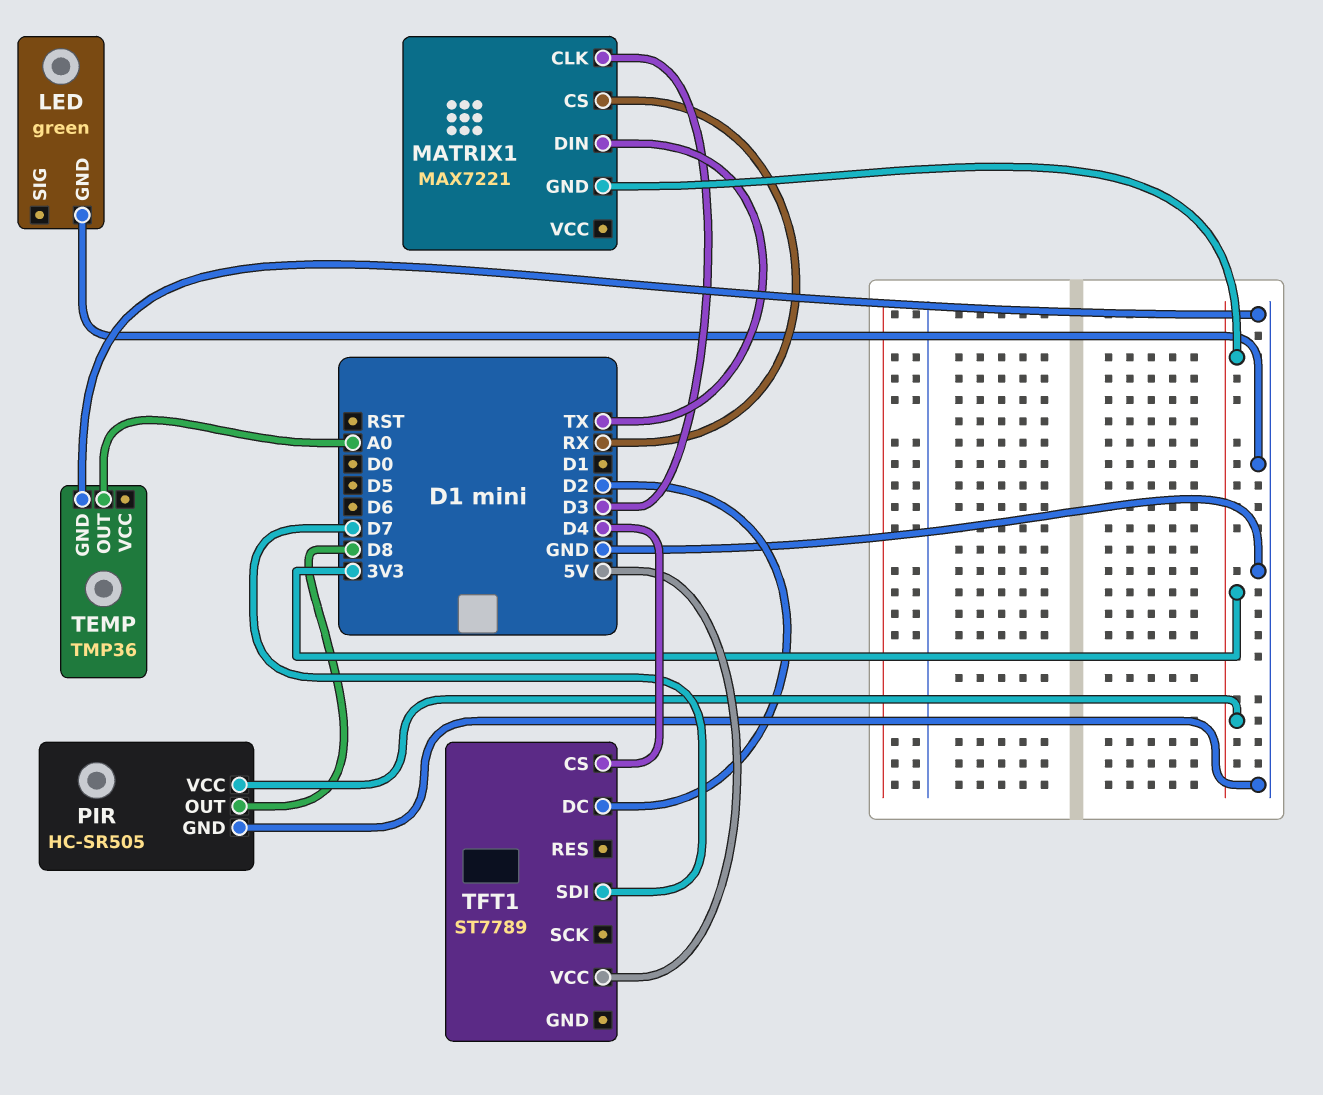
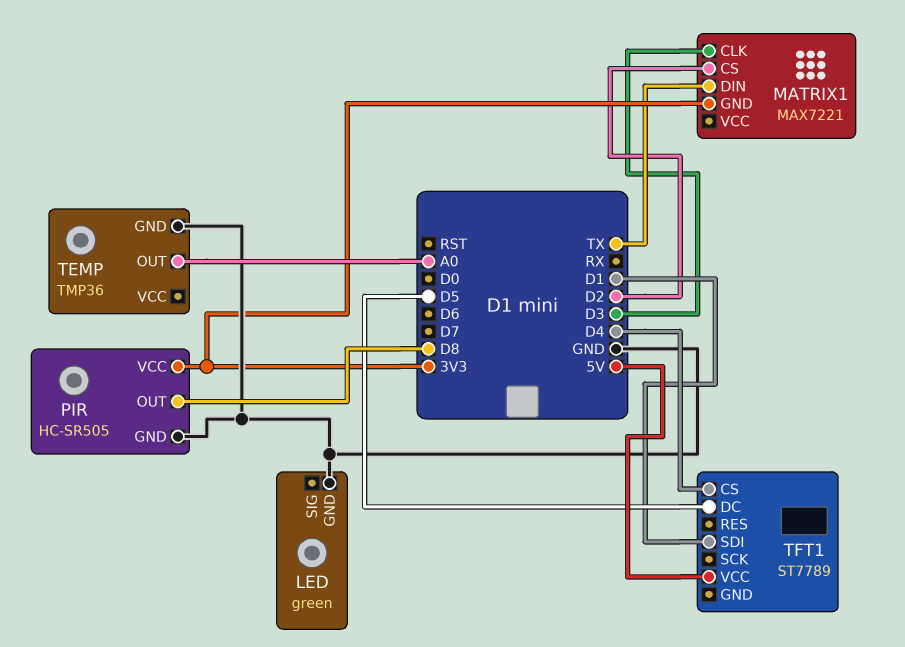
MATRIX1 pin CS: RX -> D2
TFT1 pin DC: D2 -> D5
TFT1 pin SDI: D7 -> D1

